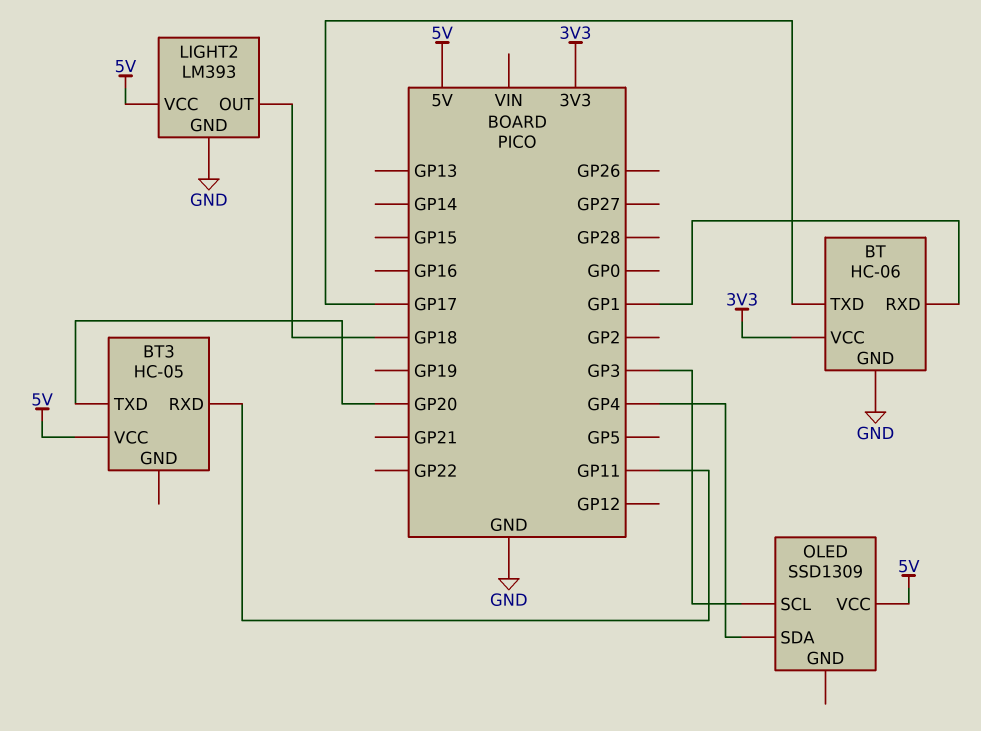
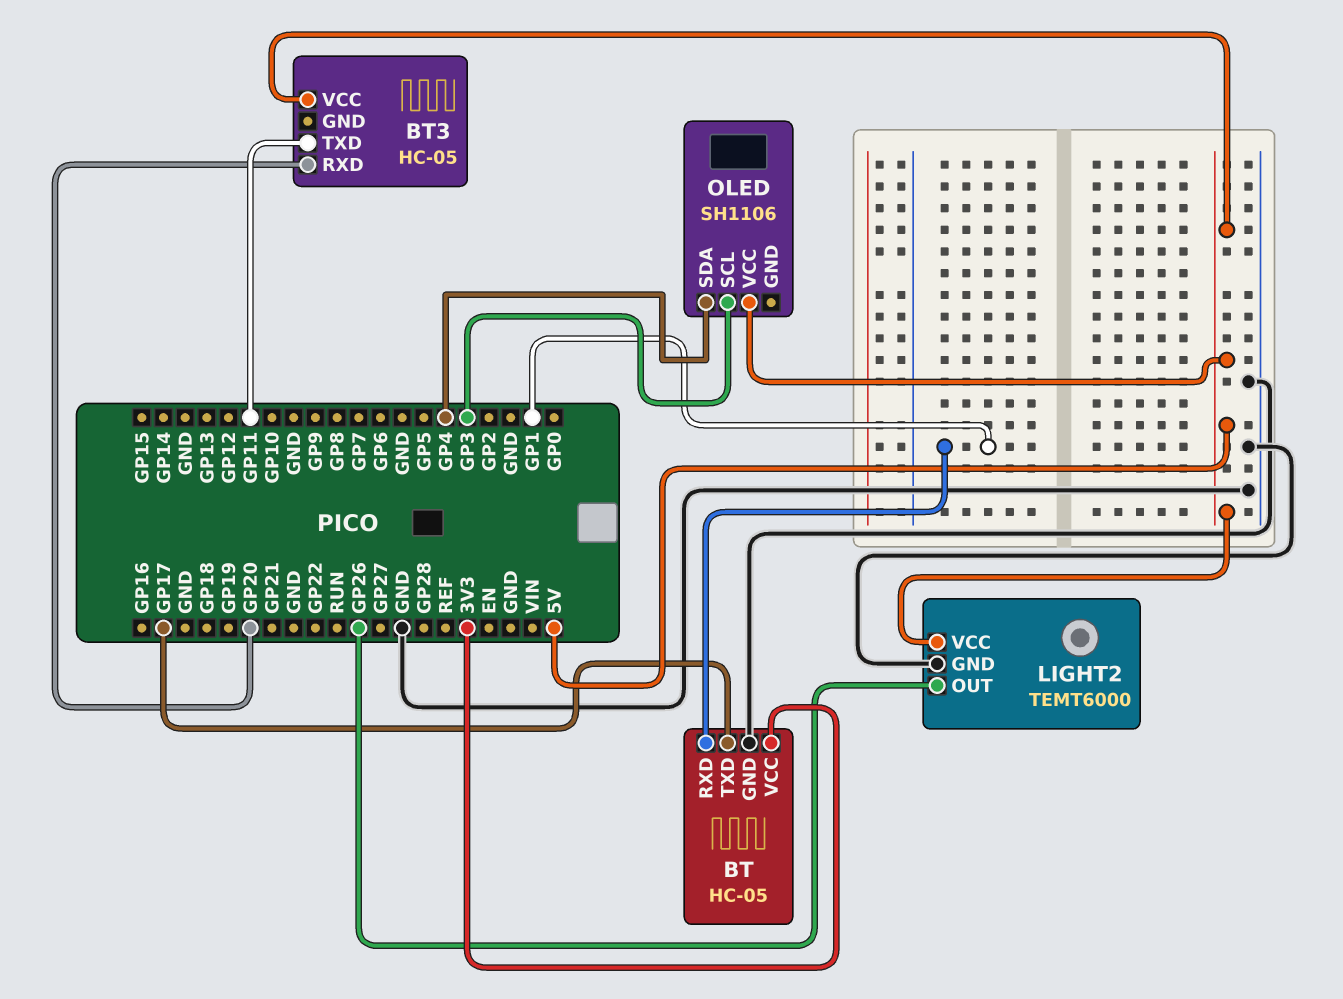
BT: HC-06 -> HC-05
BT3 pin RXD: GP11 -> GP20
BT3 pin TXD: GP20 -> GP11
LIGHT2: LM393 -> TEMT6000
LIGHT2 pin OUT: GP18 -> GP26
OLED: SSD1309 -> SH1106

